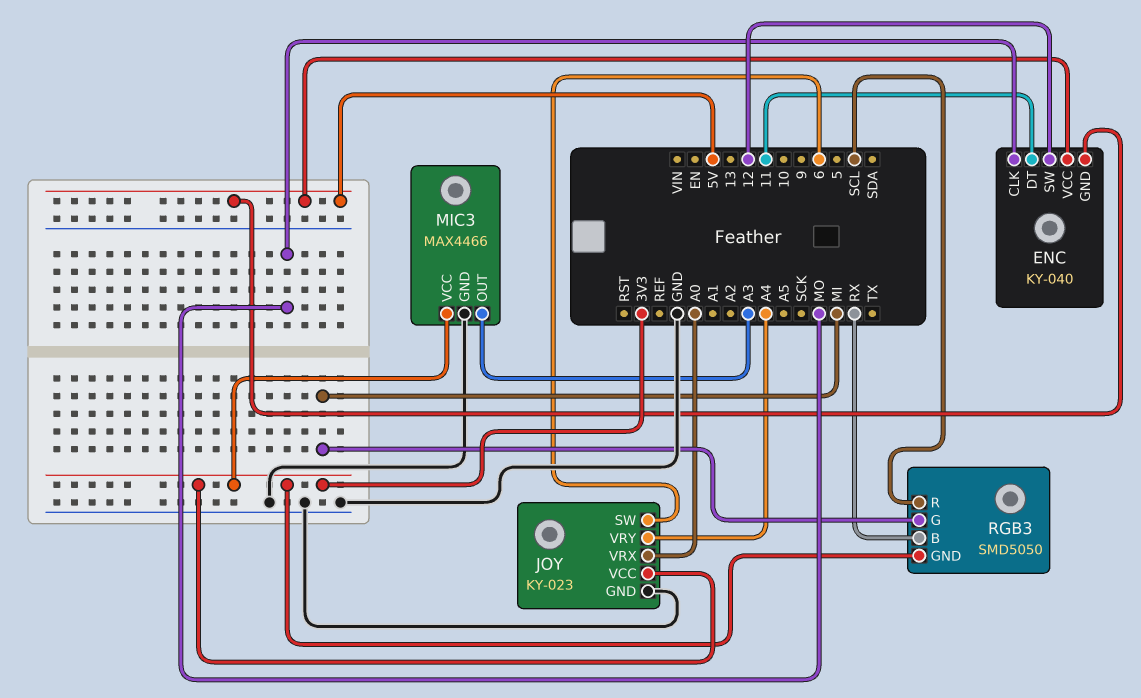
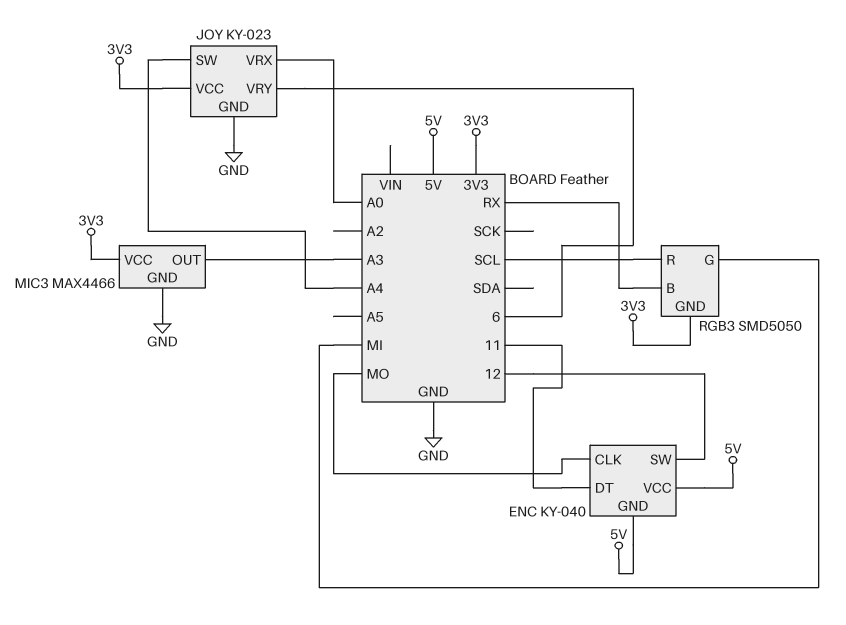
JOY pin SW: 6 -> A4
JOY pin VRY: A4 -> 6

